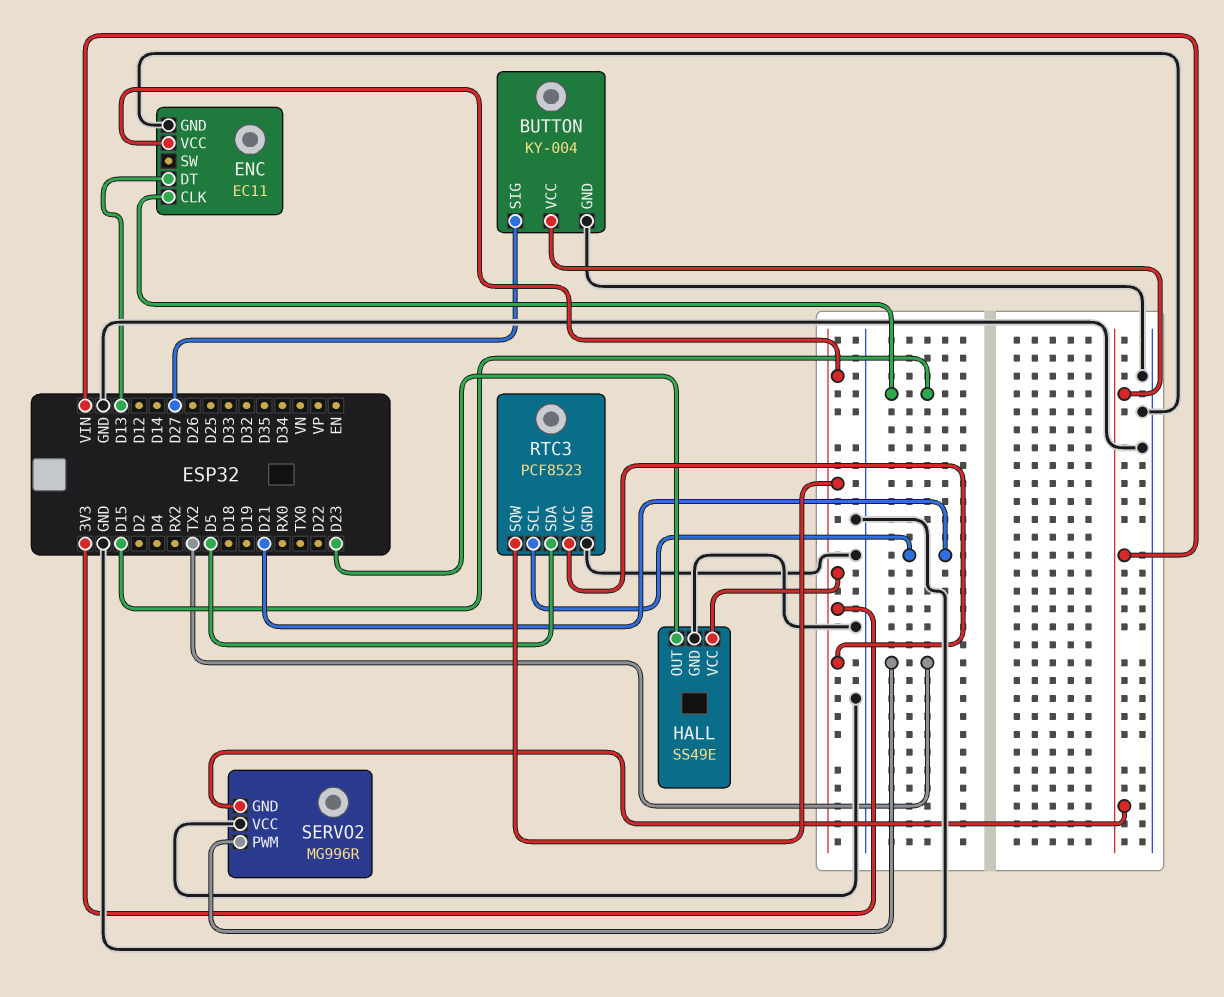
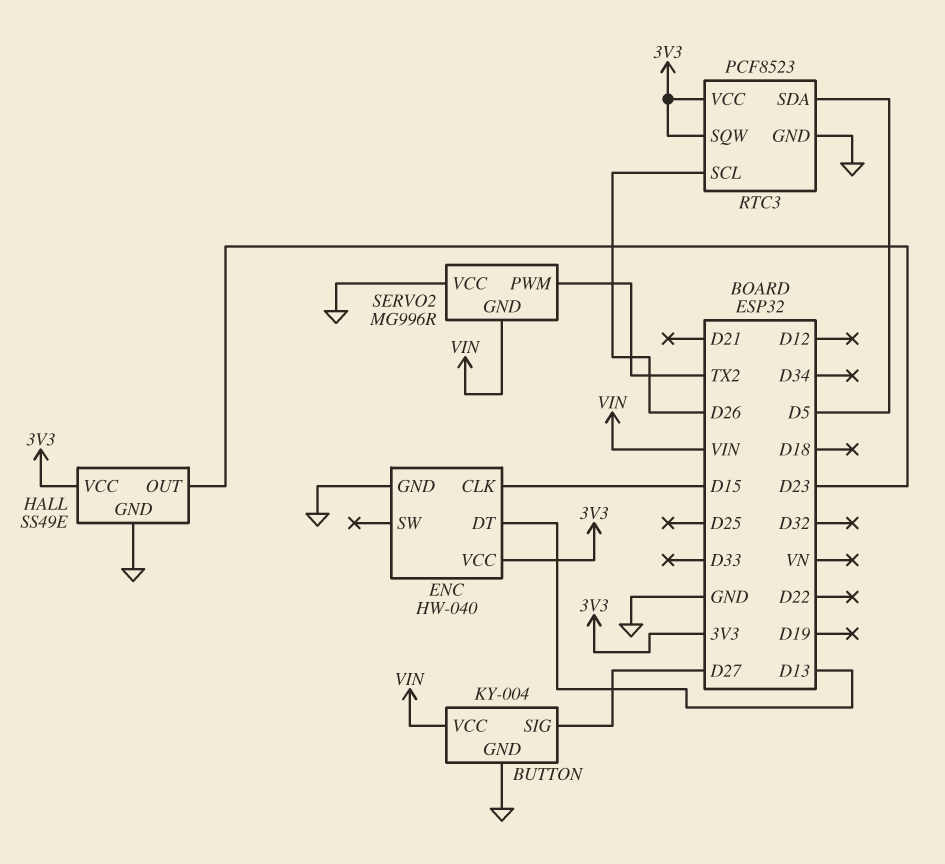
ENC: EC11 -> HW-040
RTC3 pin SCL: D21 -> D26

